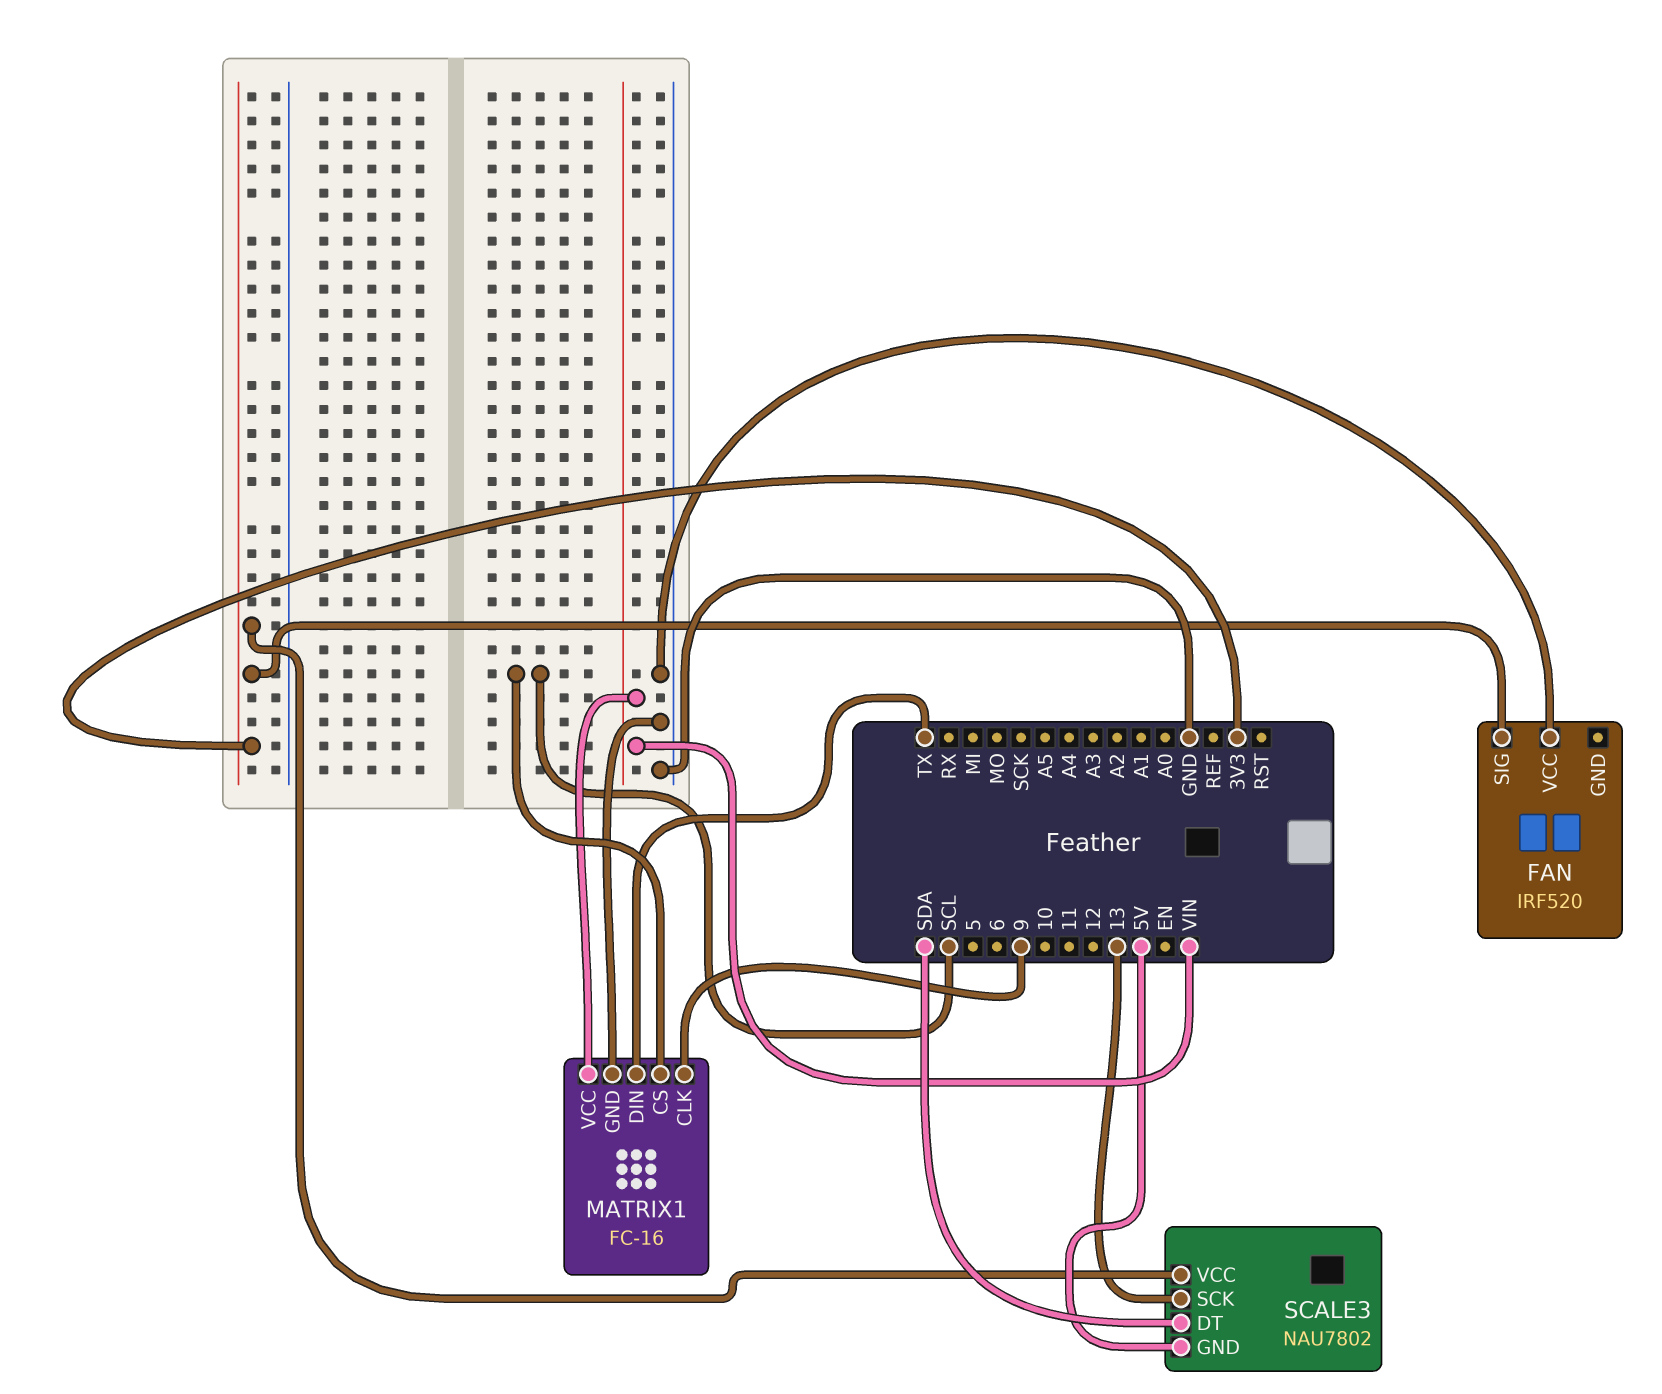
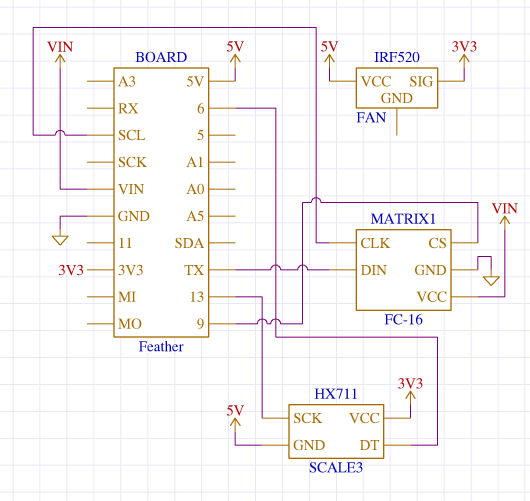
FAN pin VCC: GND -> 5V
MATRIX1 pin CLK: 9 -> SCL
MATRIX1 pin CS: SCL -> 9
SCALE3: NAU7802 -> HX711
SCALE3 pin DT: SDA -> 6

